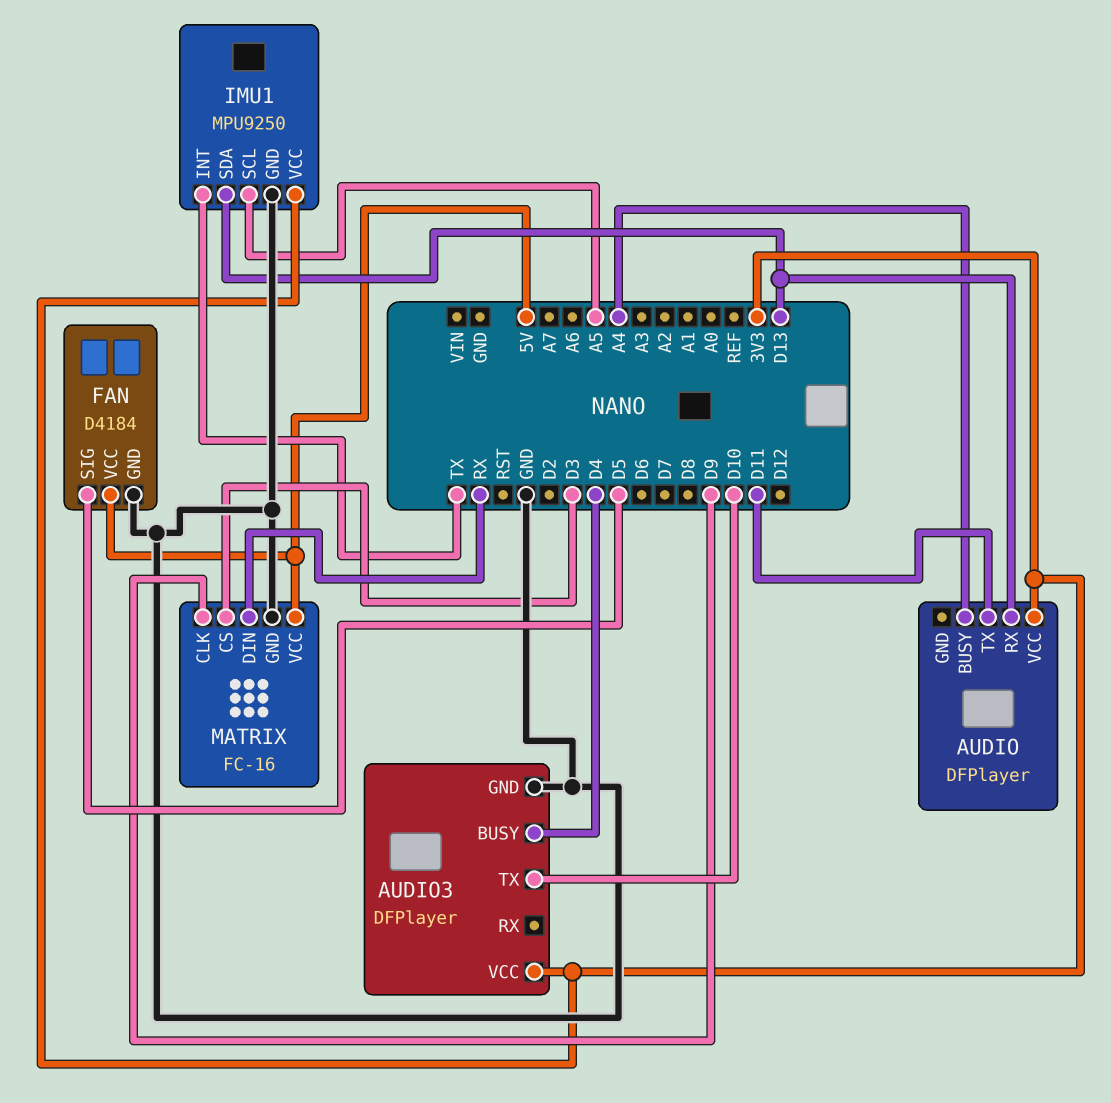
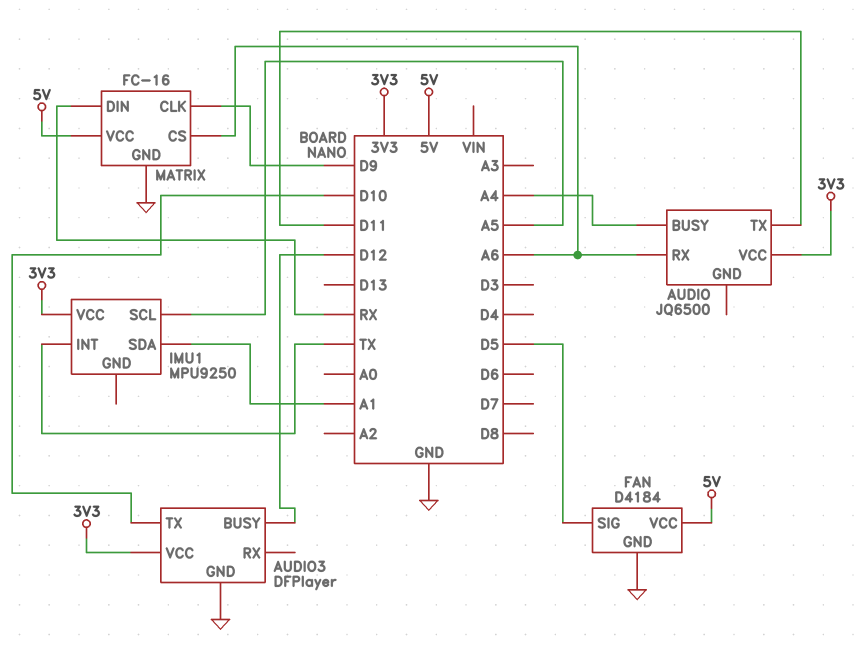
AUDIO: DFPlayer -> JQ6500
AUDIO pin RX: D13 -> A6
AUDIO3 pin BUSY: D4 -> D12
IMU1 pin GND: GND -> none
IMU1 pin SDA: D13 -> A1
MATRIX pin CS: D3 -> A6

